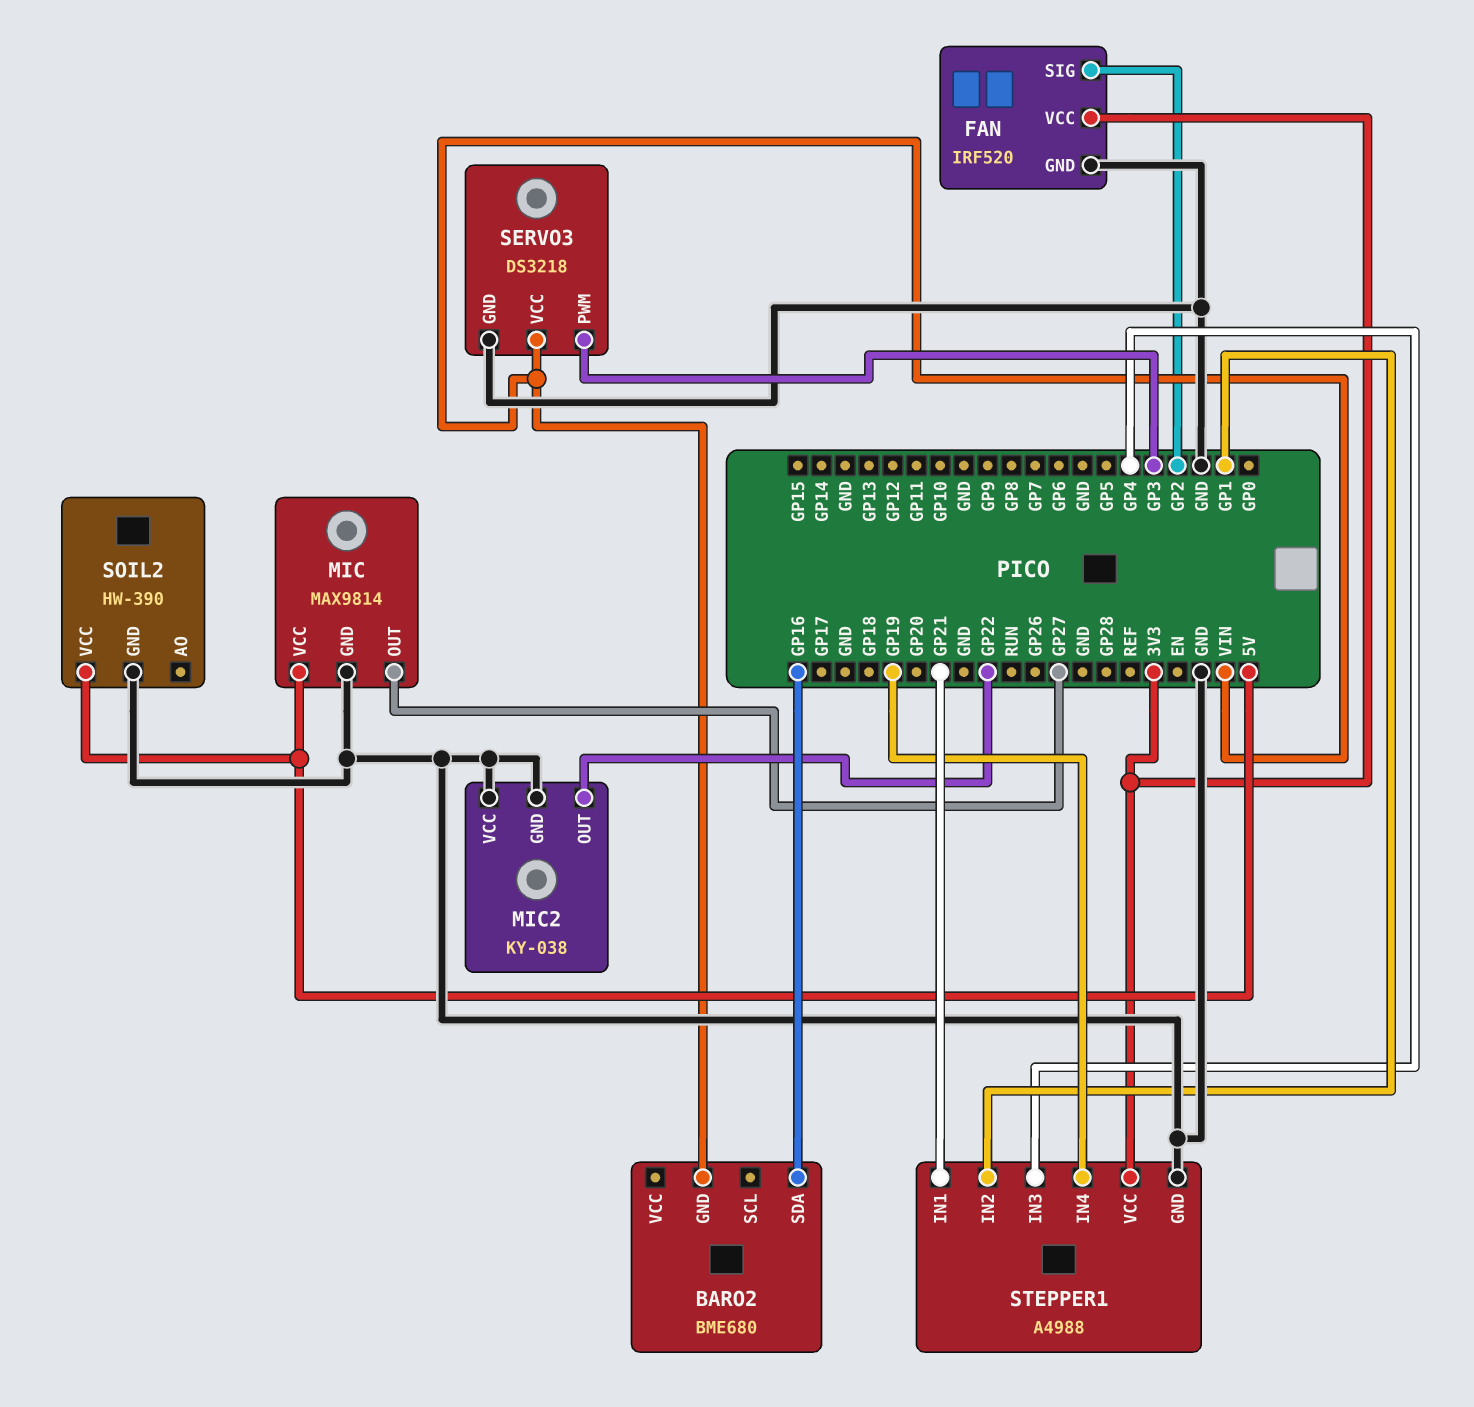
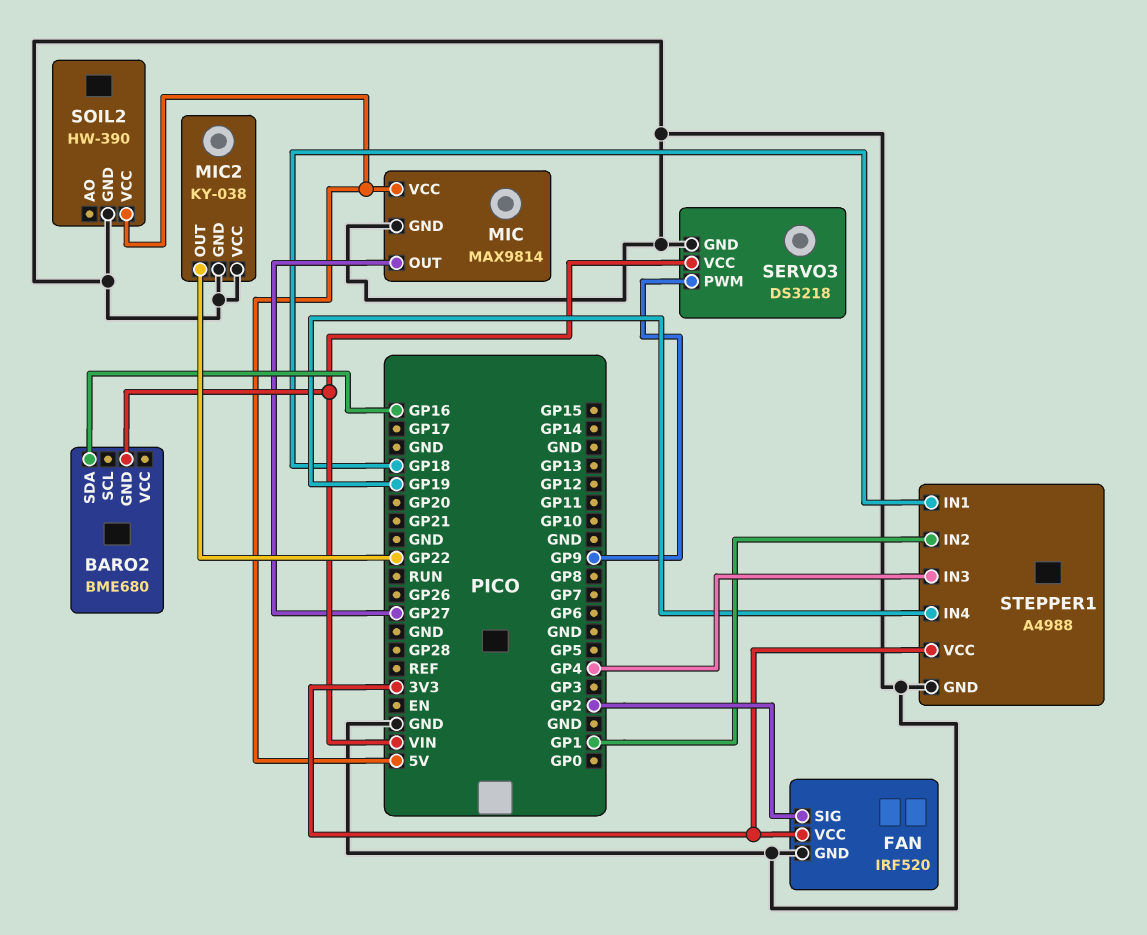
SERVO3 pin PWM: GP3 -> GP9
STEPPER1 pin IN1: GP21 -> GP18

